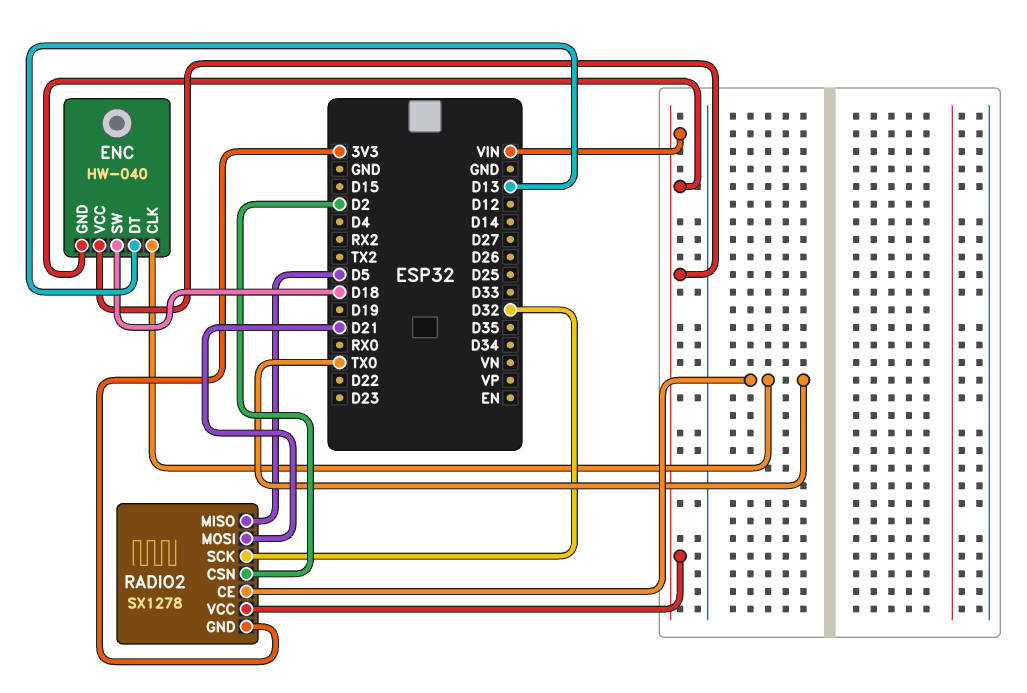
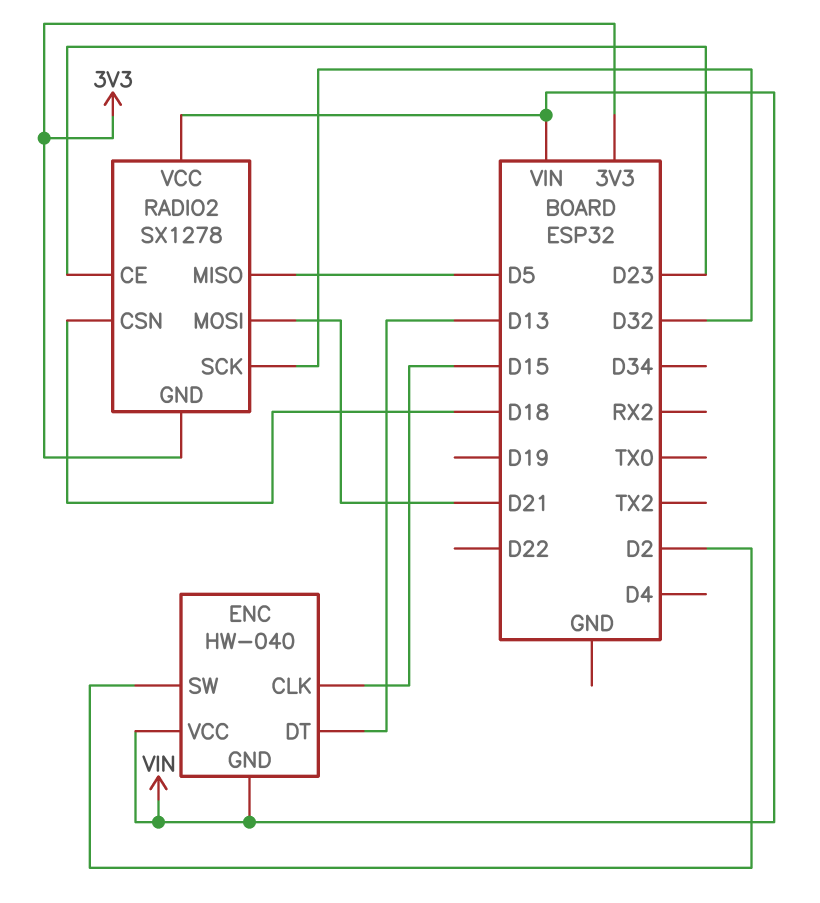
ENC pin CLK: TX0 -> D15
ENC pin SW: D18 -> D2
RADIO2 pin CE: TX0 -> D23
RADIO2 pin CSN: D2 -> D18

